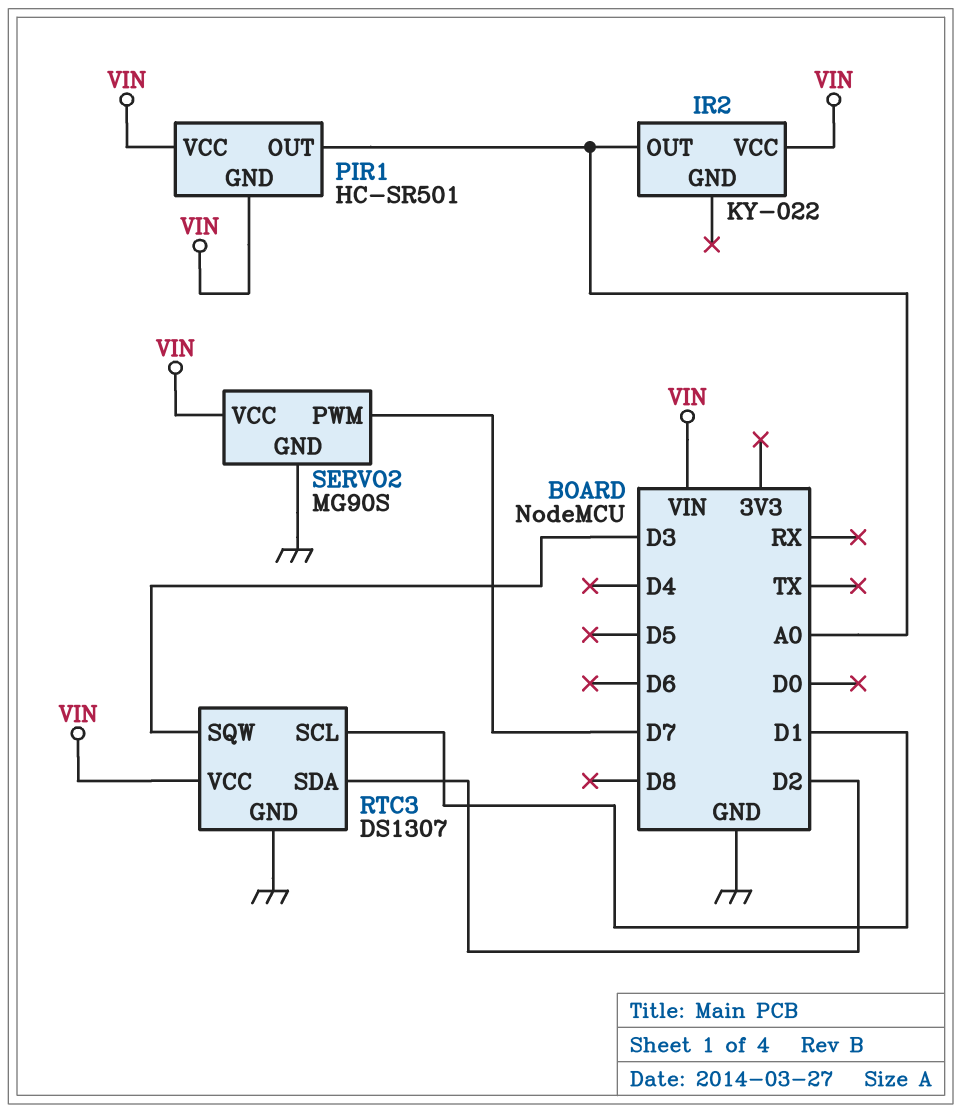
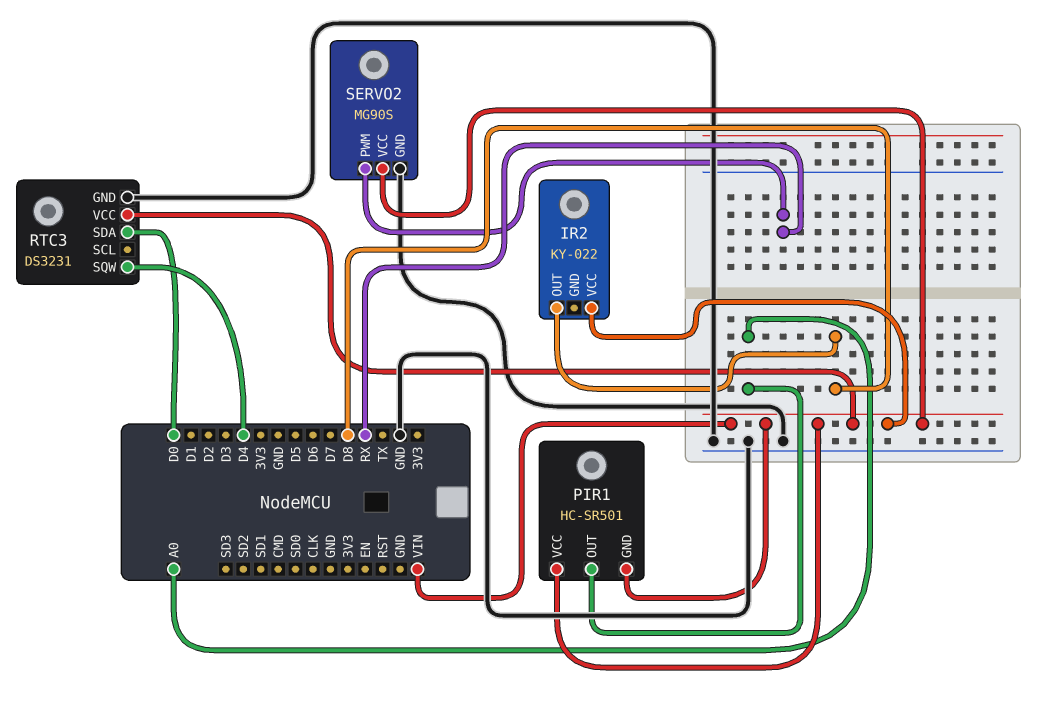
IR2 pin OUT: A0 -> D8
RTC3: DS1307 -> DS3231
RTC3 pin SCL: D1 -> none
RTC3 pin SDA: D2 -> D0
RTC3 pin SQW: D3 -> D4
SERVO2 pin PWM: D7 -> RX

